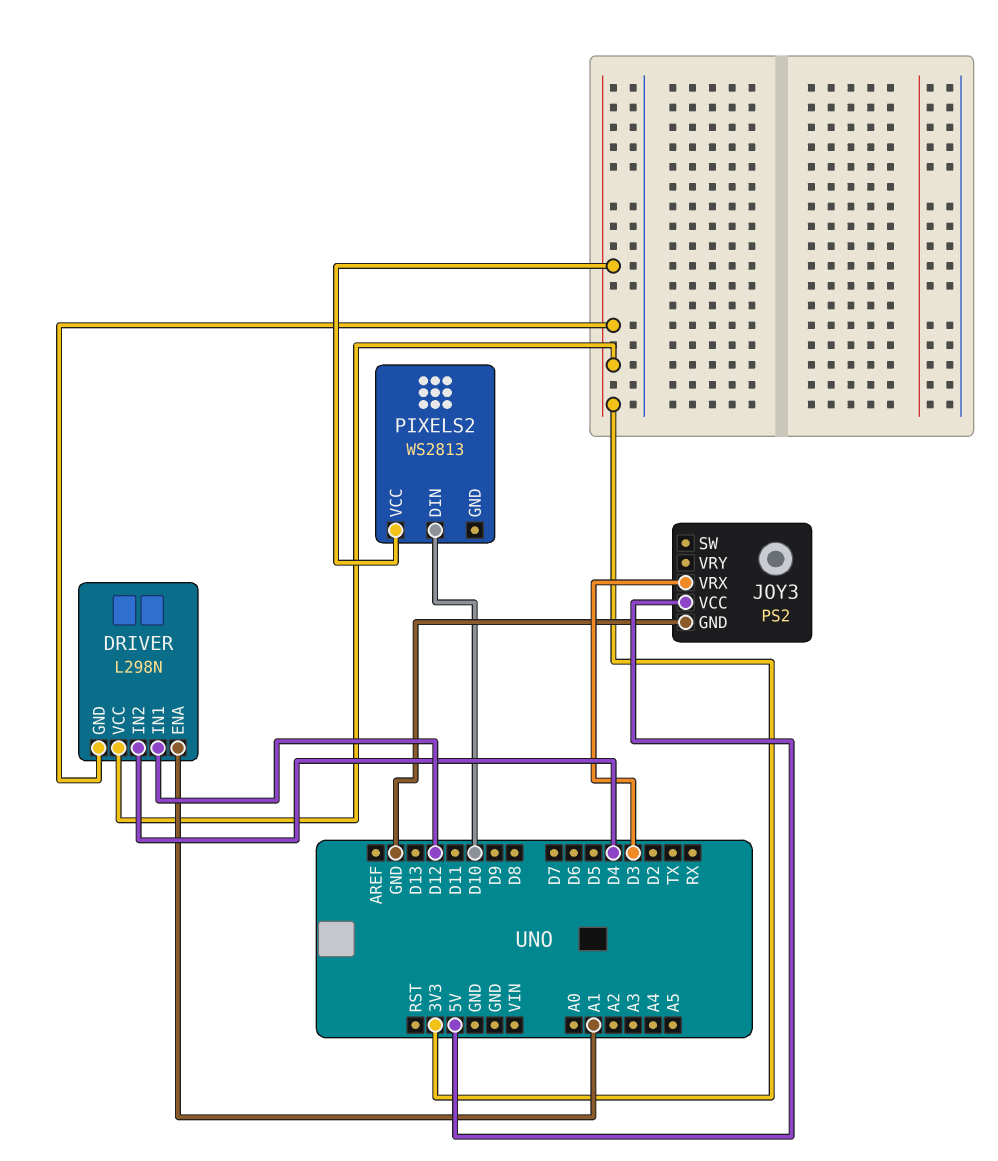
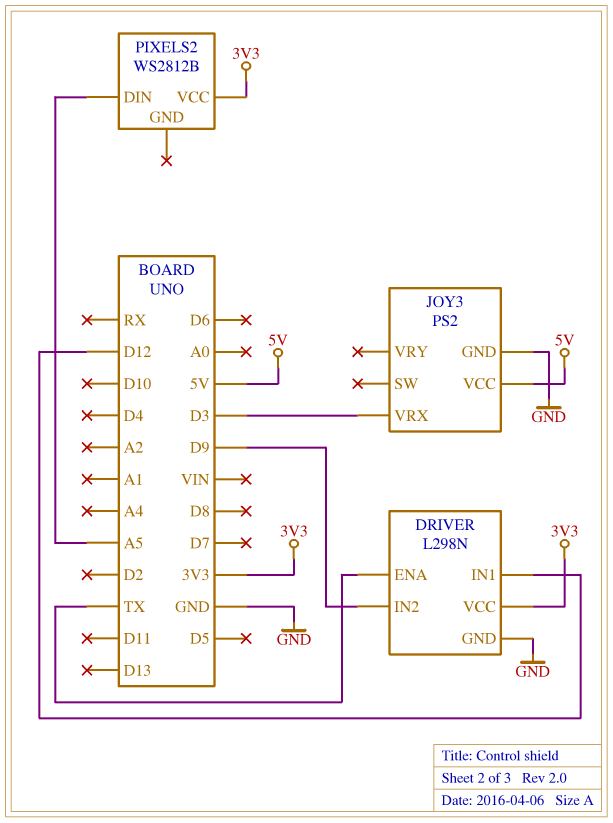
DRIVER pin ENA: A1 -> TX
DRIVER pin GND: 3V3 -> GND
DRIVER pin IN2: D4 -> D9
PIXELS2: WS2813 -> WS2812B
PIXELS2 pin DIN: D10 -> A5

